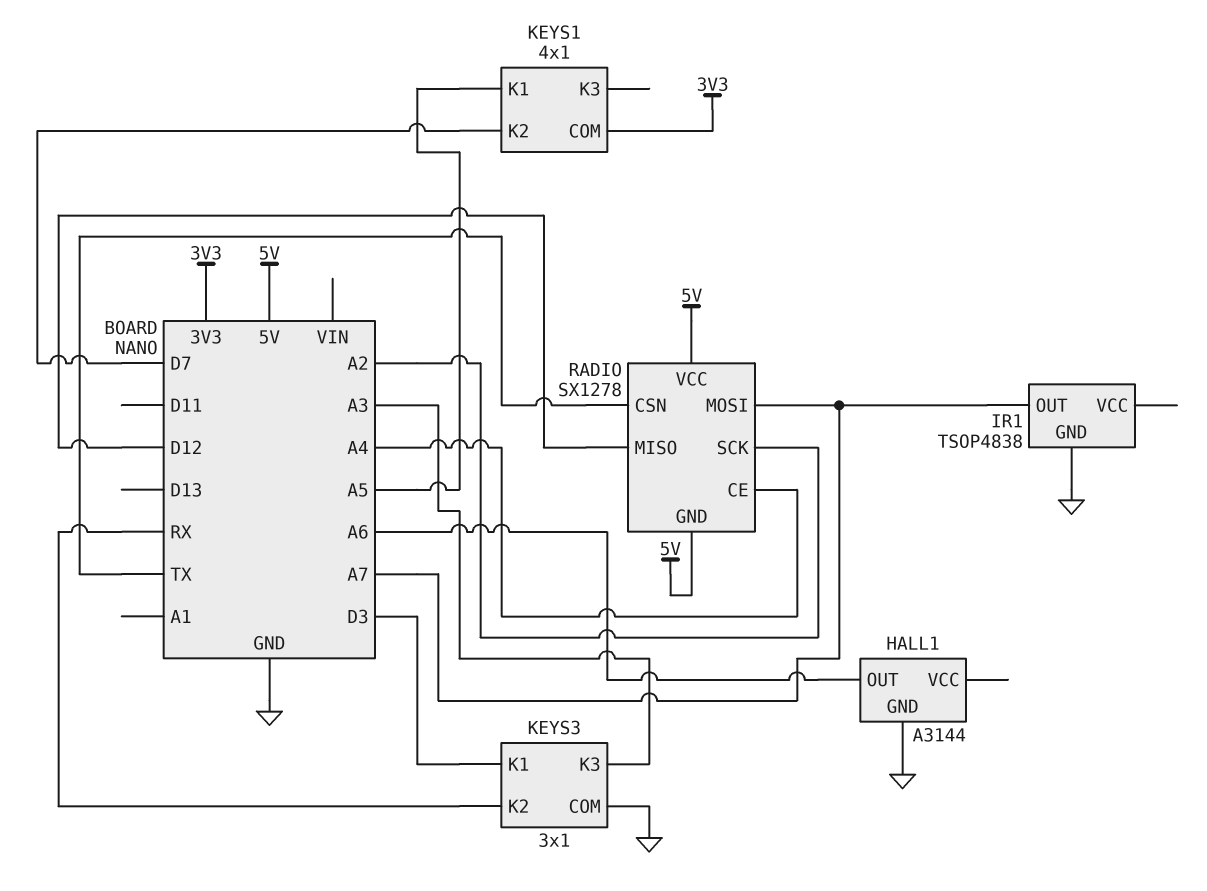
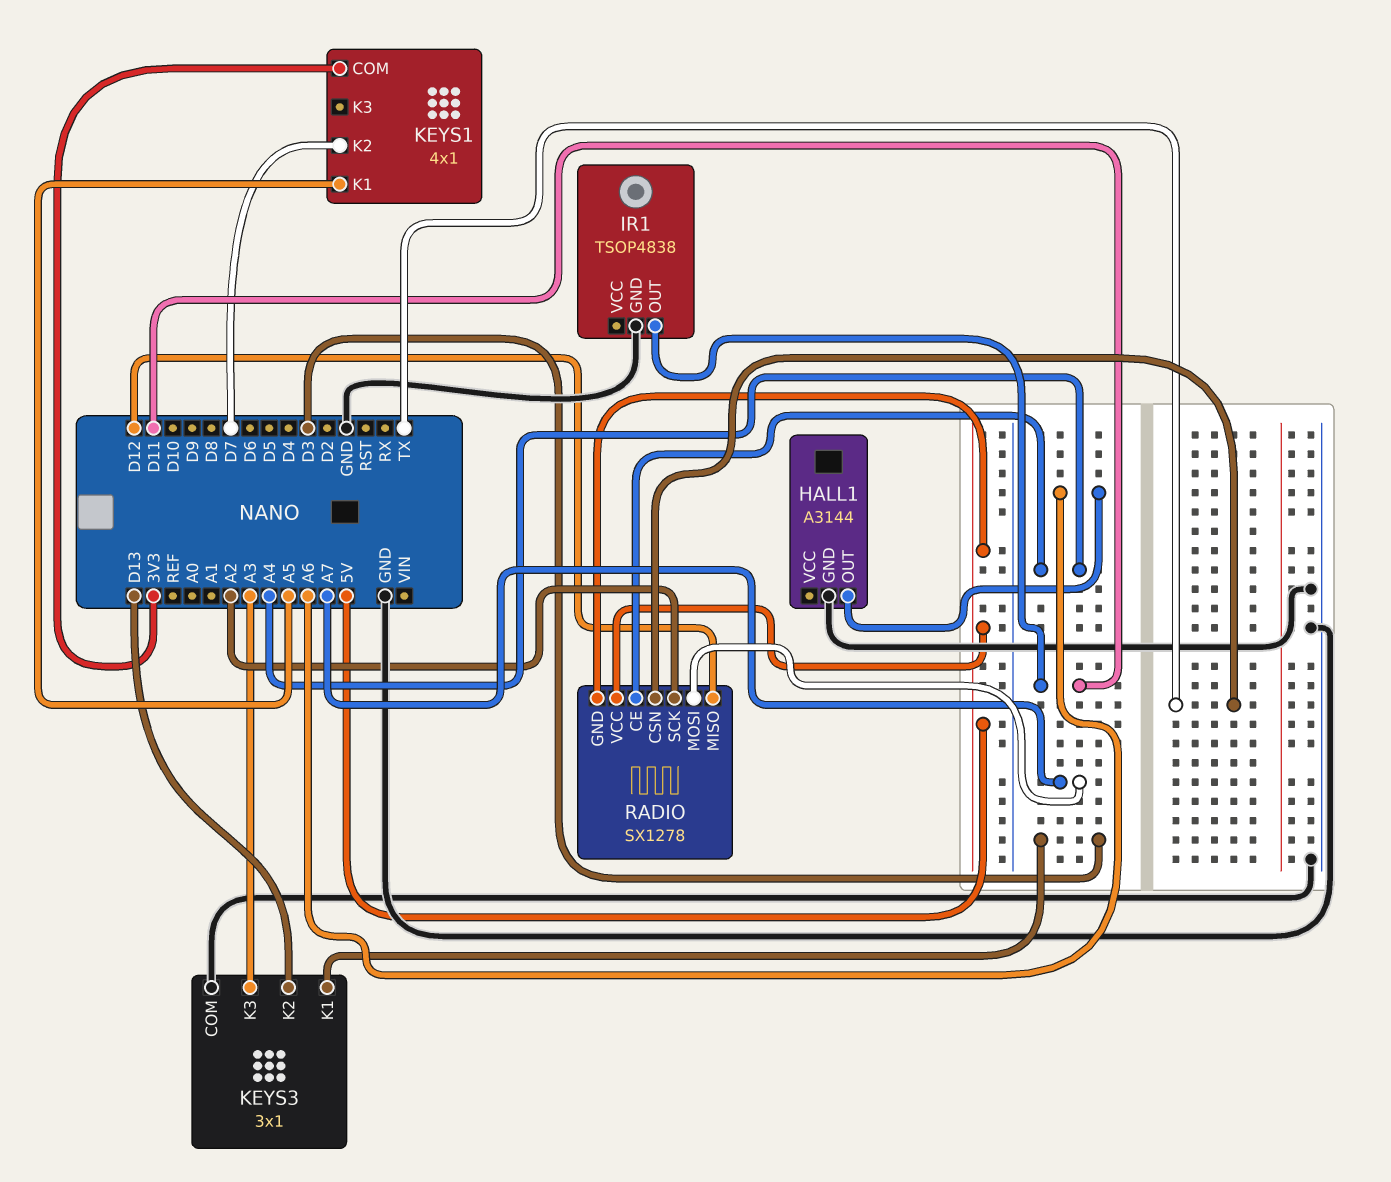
IR1 pin OUT: A7 -> D11
KEYS3 pin K2: RX -> D13

